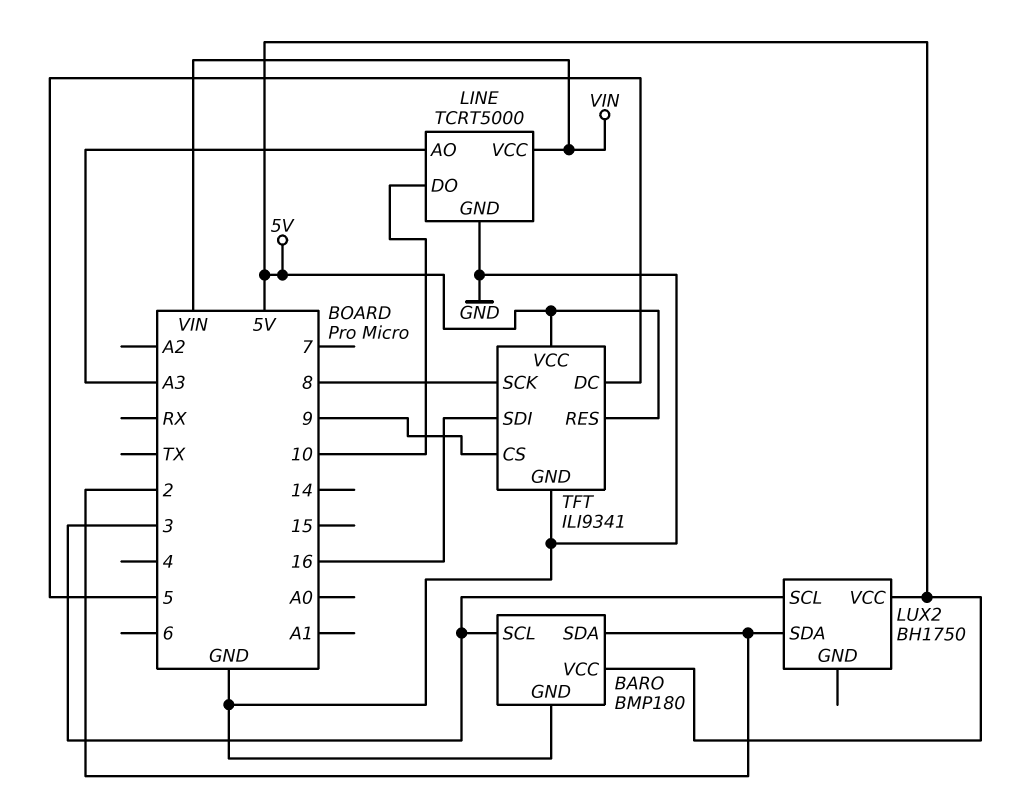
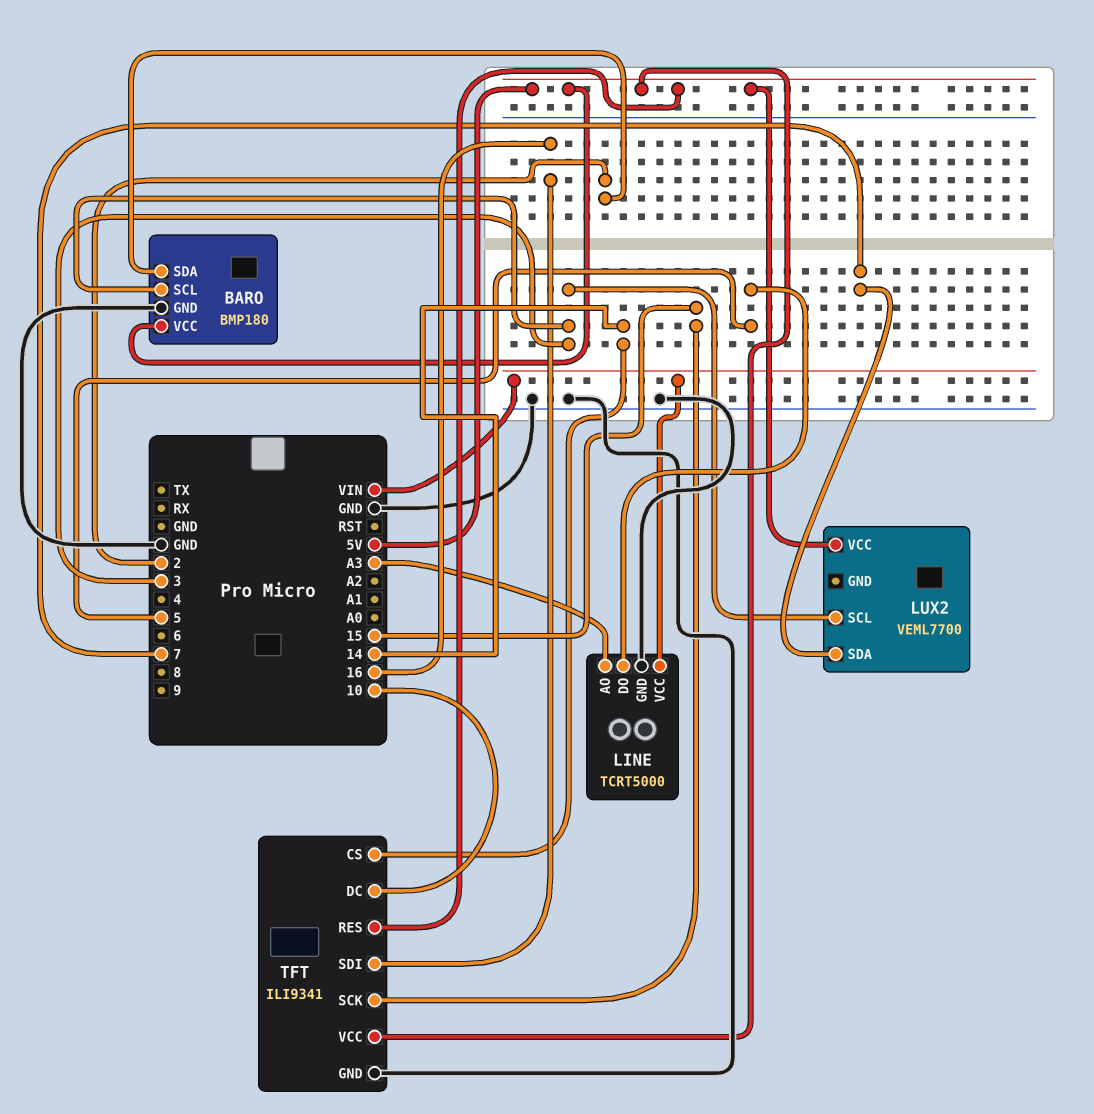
LINE pin DO: 10 -> 5
LUX2: BH1750 -> VEML7700
LUX2 pin SDA: 2 -> 7
TFT pin CS: 9 -> 14
TFT pin DC: 5 -> 10
TFT pin SCK: 8 -> 15

